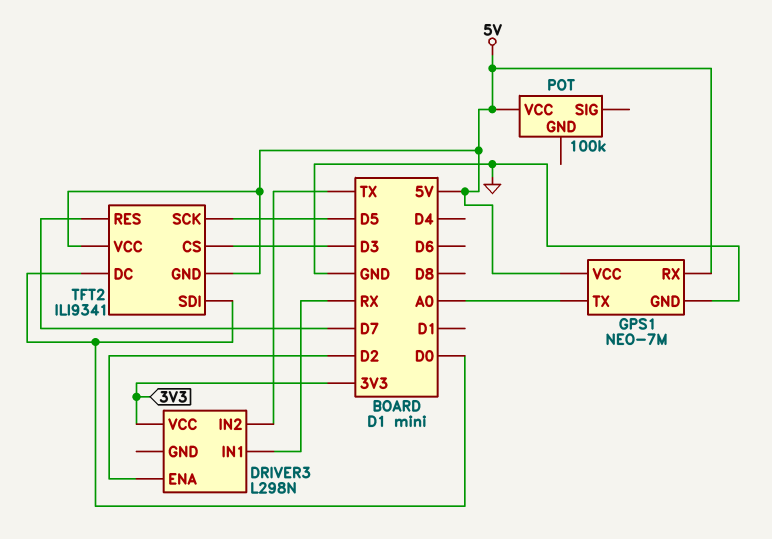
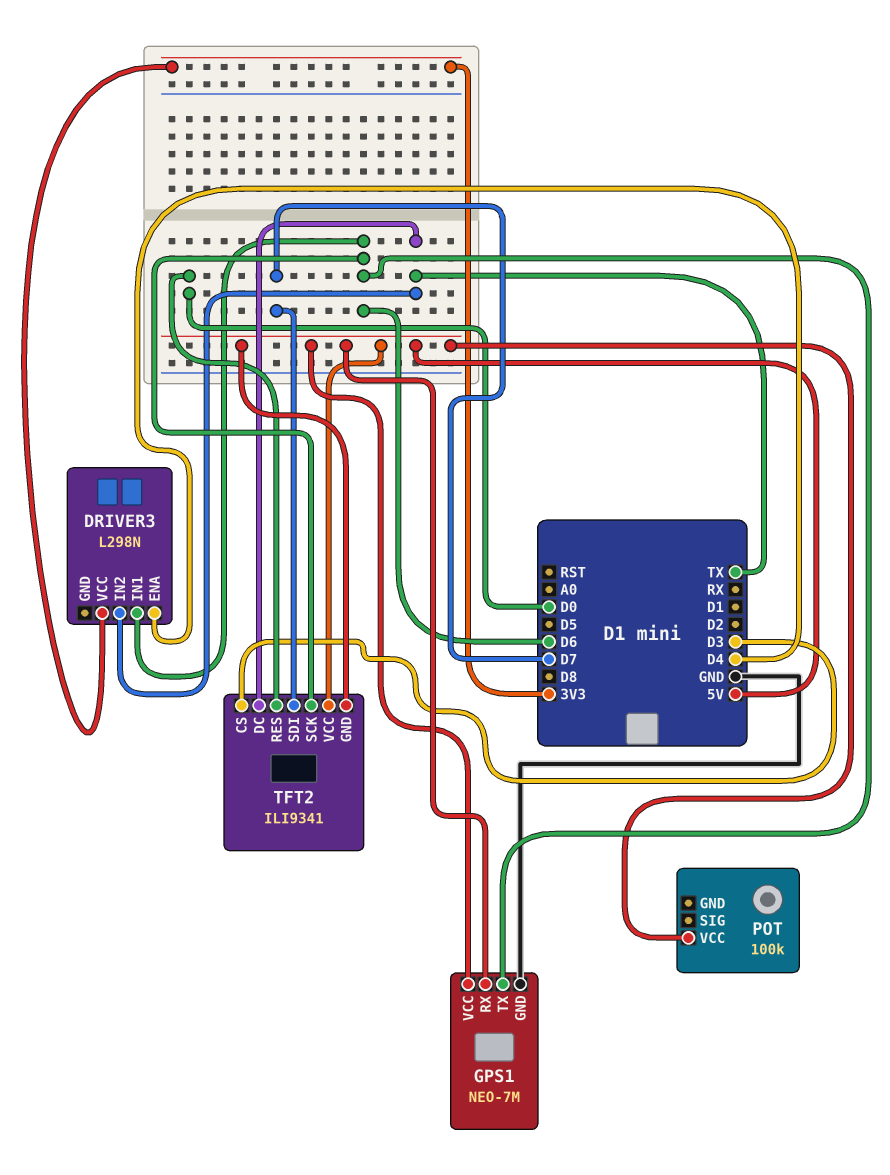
DRIVER3 pin ENA: D2 -> D4
DRIVER3 pin IN1: RX -> D6
GPS1 pin TX: A0 -> D6
TFT2 pin DC: D0 -> TX
TFT2 pin RES: D7 -> D0
TFT2 pin SCK: D5 -> D6
TFT2 pin SDI: D0 -> D7

